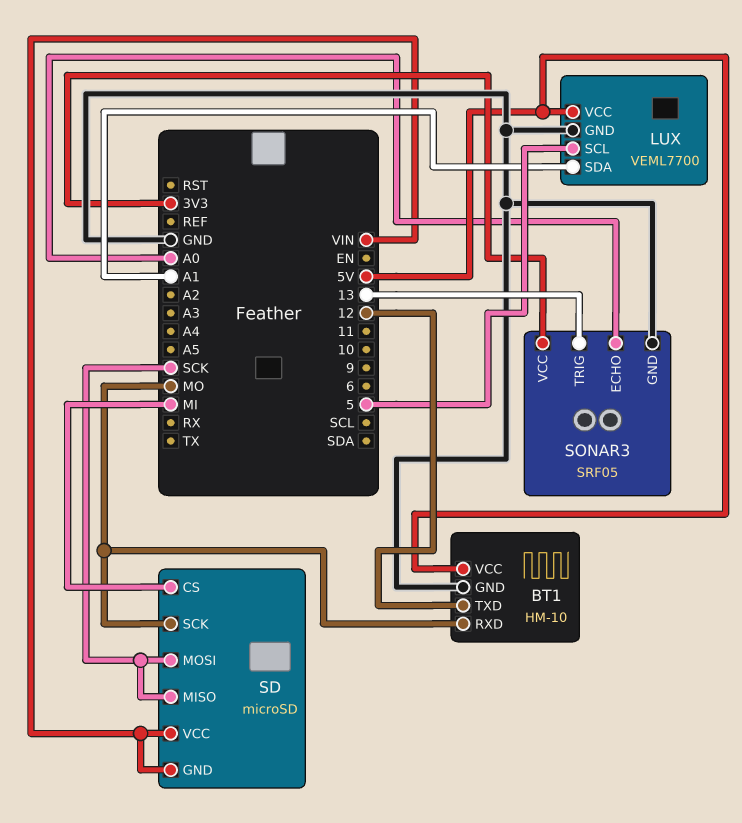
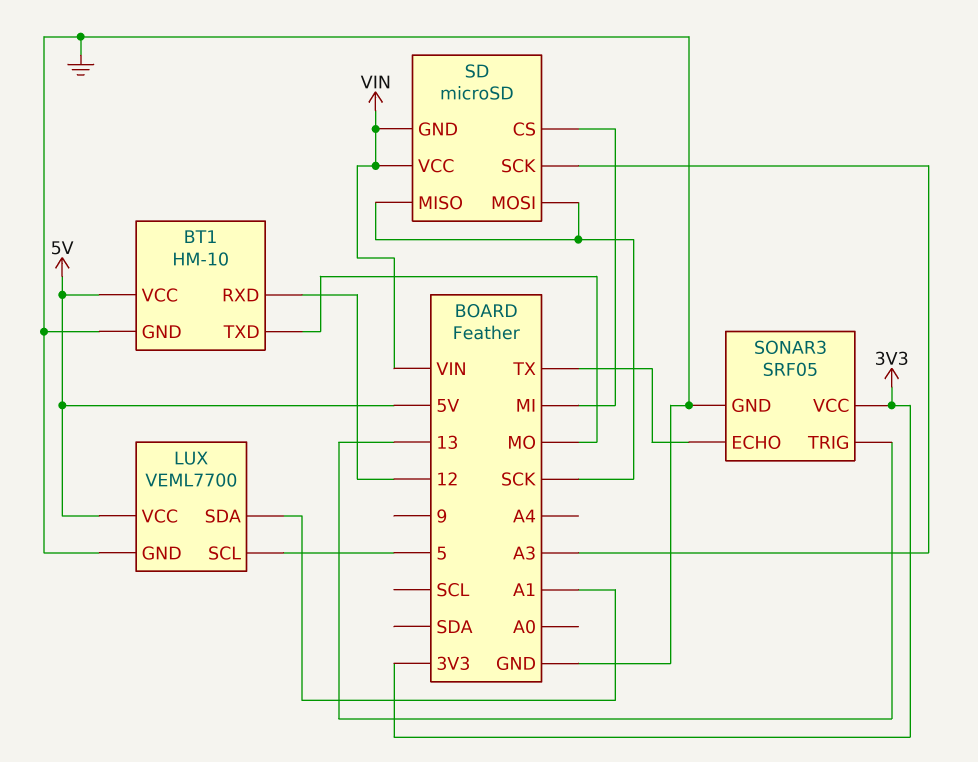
BT1 pin RXD: MO -> 12
BT1 pin TXD: 12 -> MO
SD pin SCK: MO -> A3
SONAR3 pin ECHO: A0 -> TX

